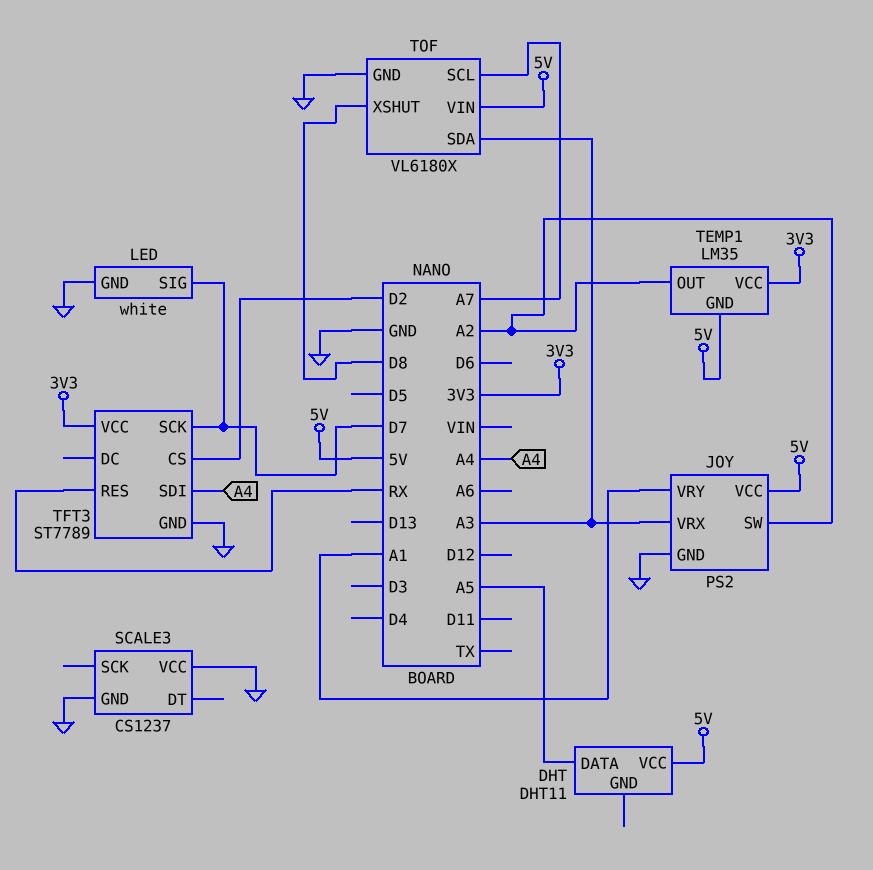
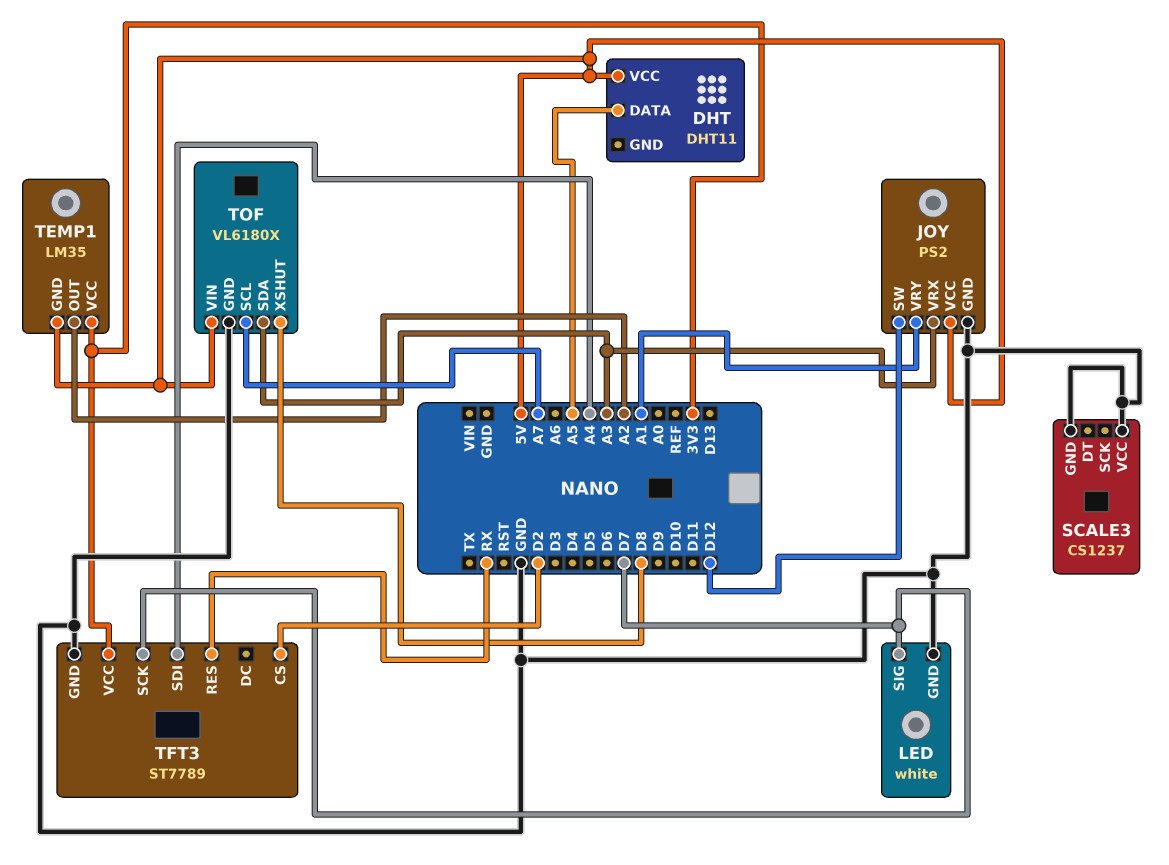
JOY pin SW: A2 -> D12

